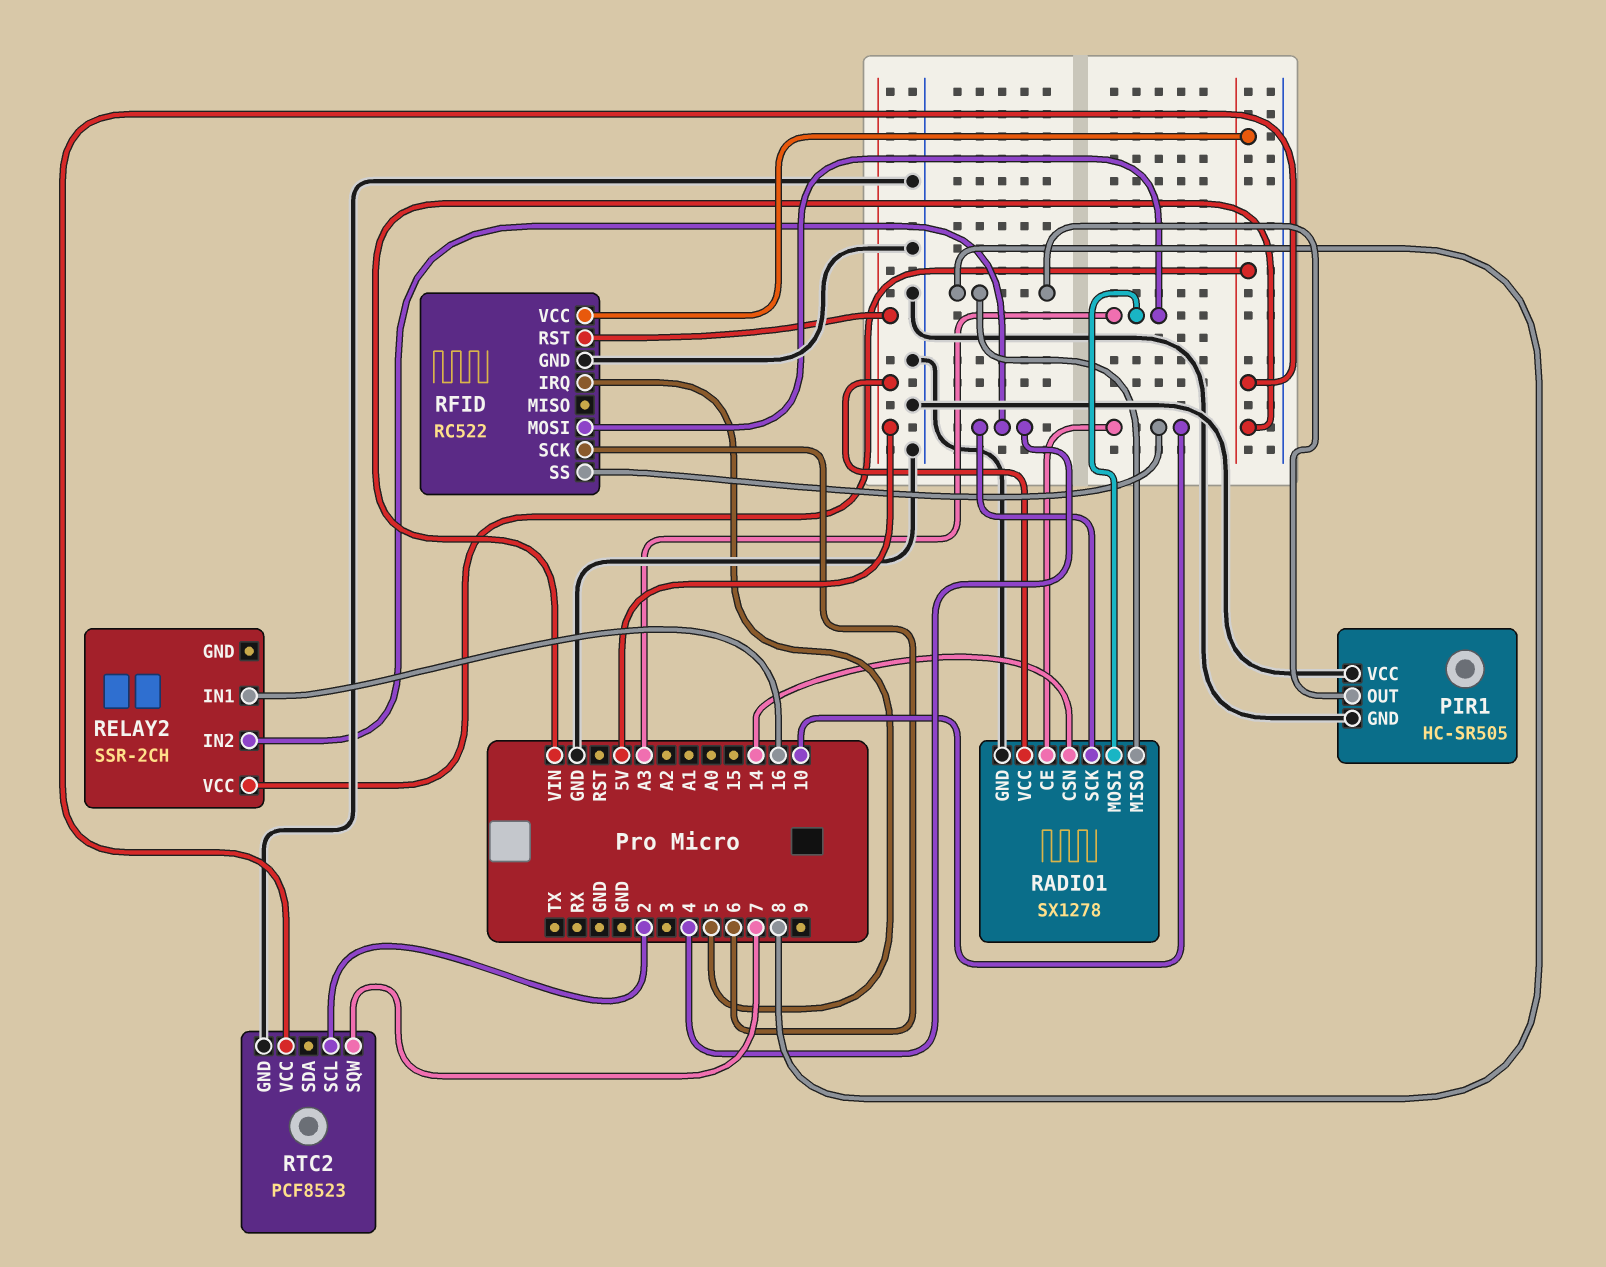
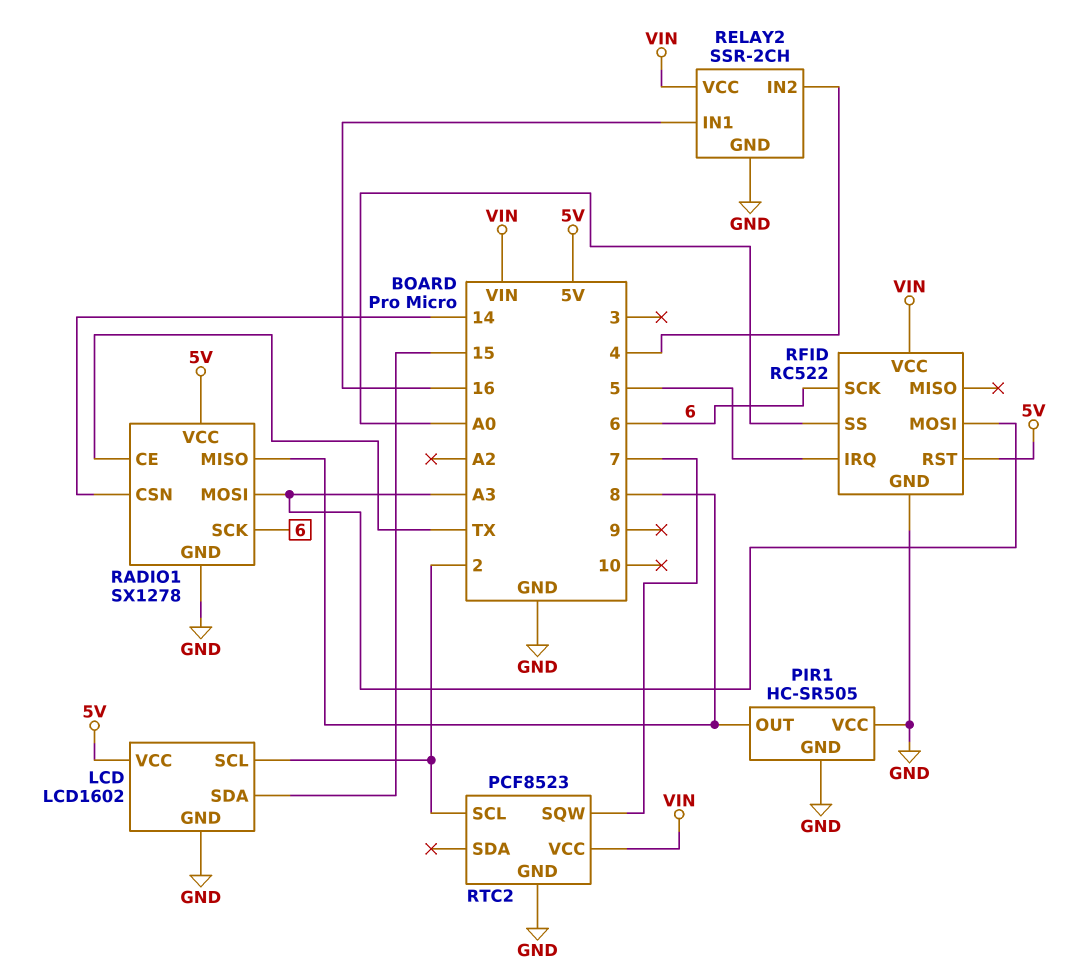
LCD: none -> LCD1602
LCD pin GND: none -> GND
LCD pin SCL: none -> 2
LCD pin SDA: none -> 15
LCD pin VCC: none -> 5V
RADIO1 pin CE: 10 -> TX
RADIO1 pin SCK: 4 -> 6
RELAY2 pin GND: none -> GND
RFID pin SS: 10 -> A0

